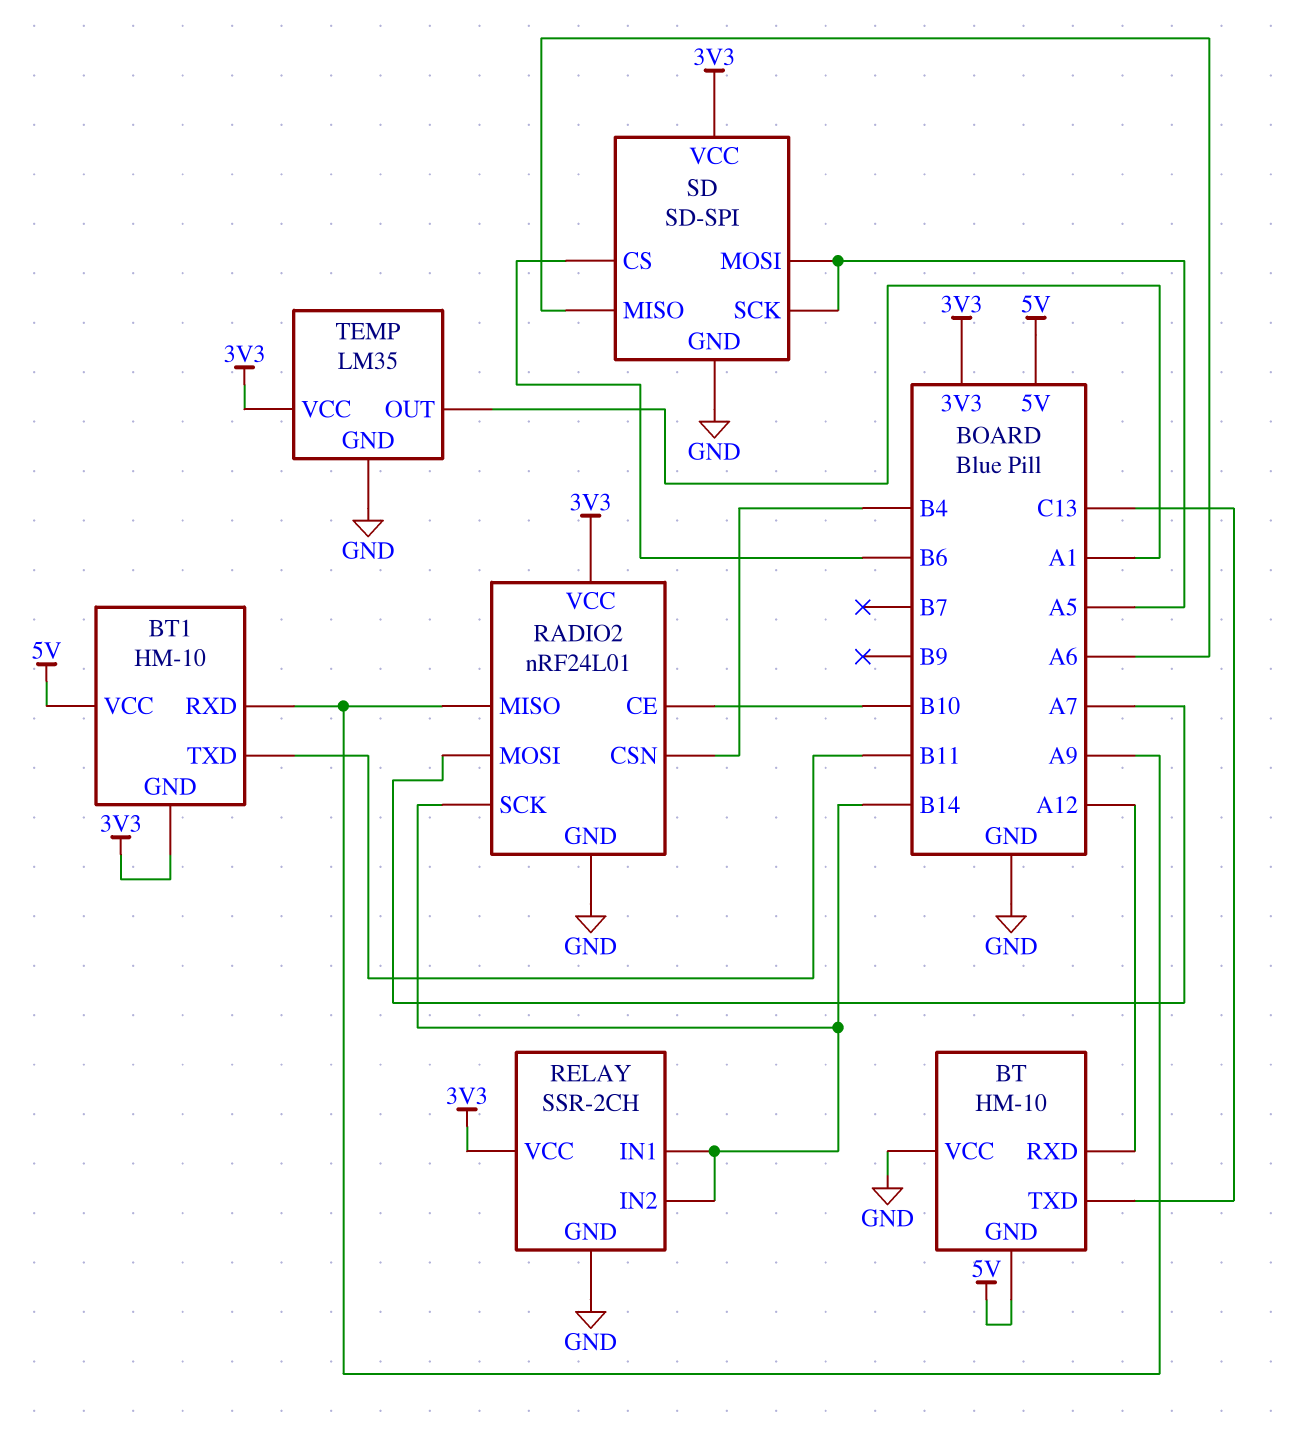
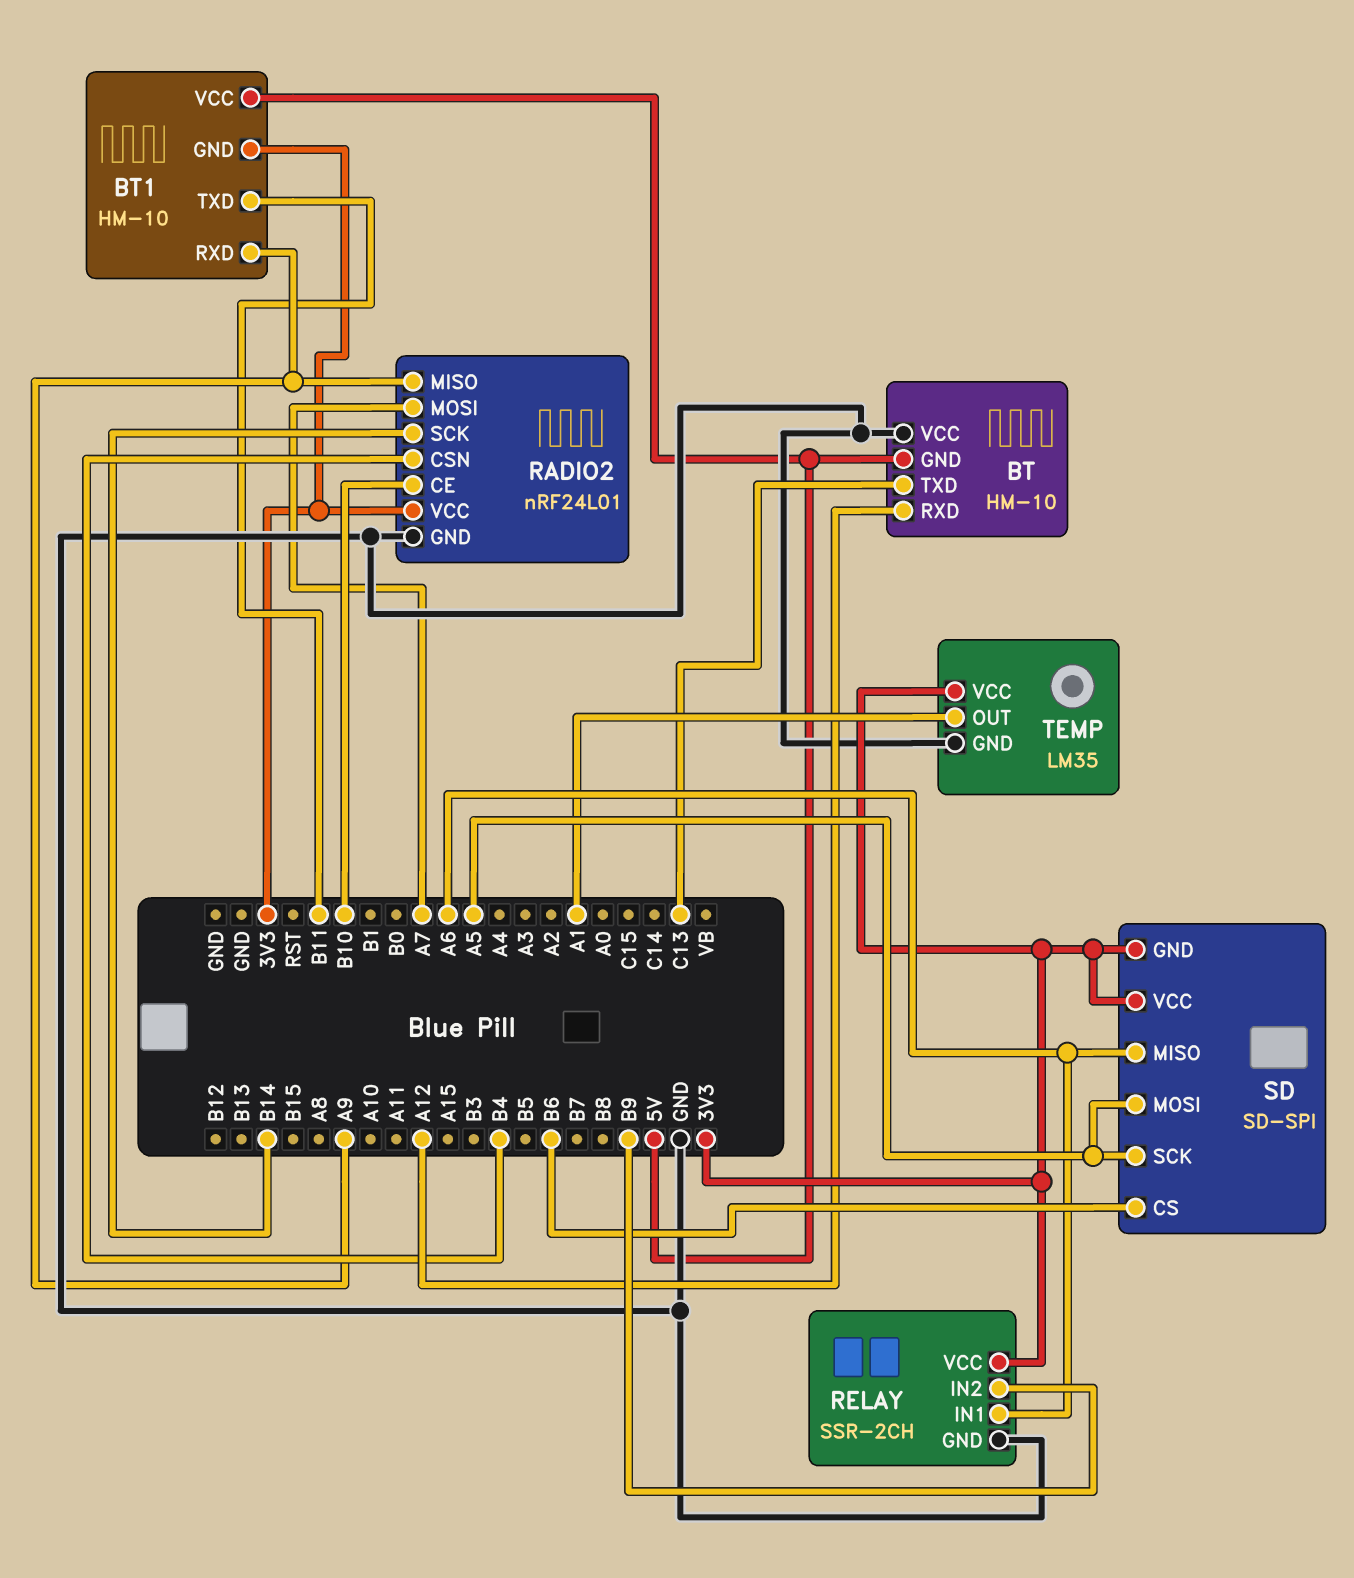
RELAY pin IN1: B14 -> A6
RELAY pin IN2: B14 -> B9
SD pin GND: GND -> 3V3

